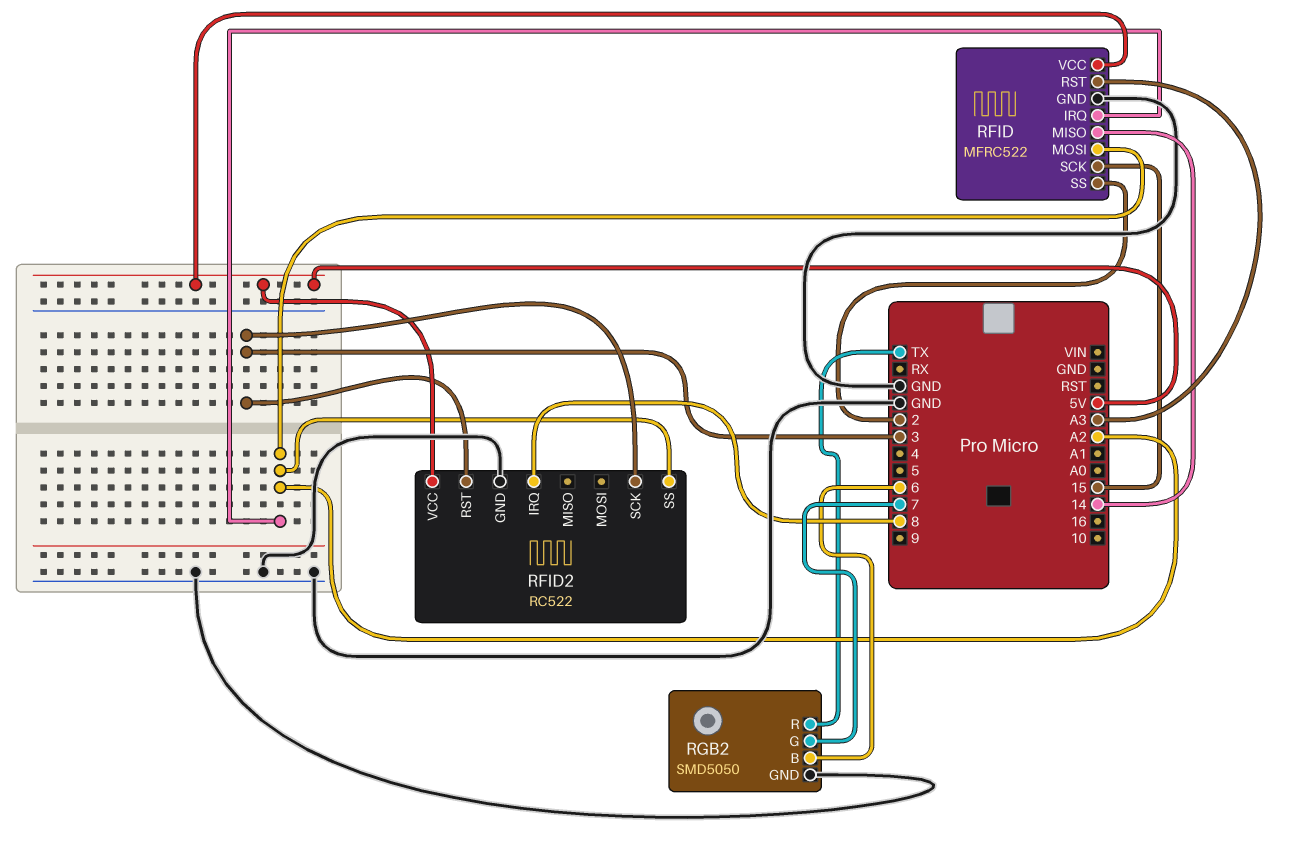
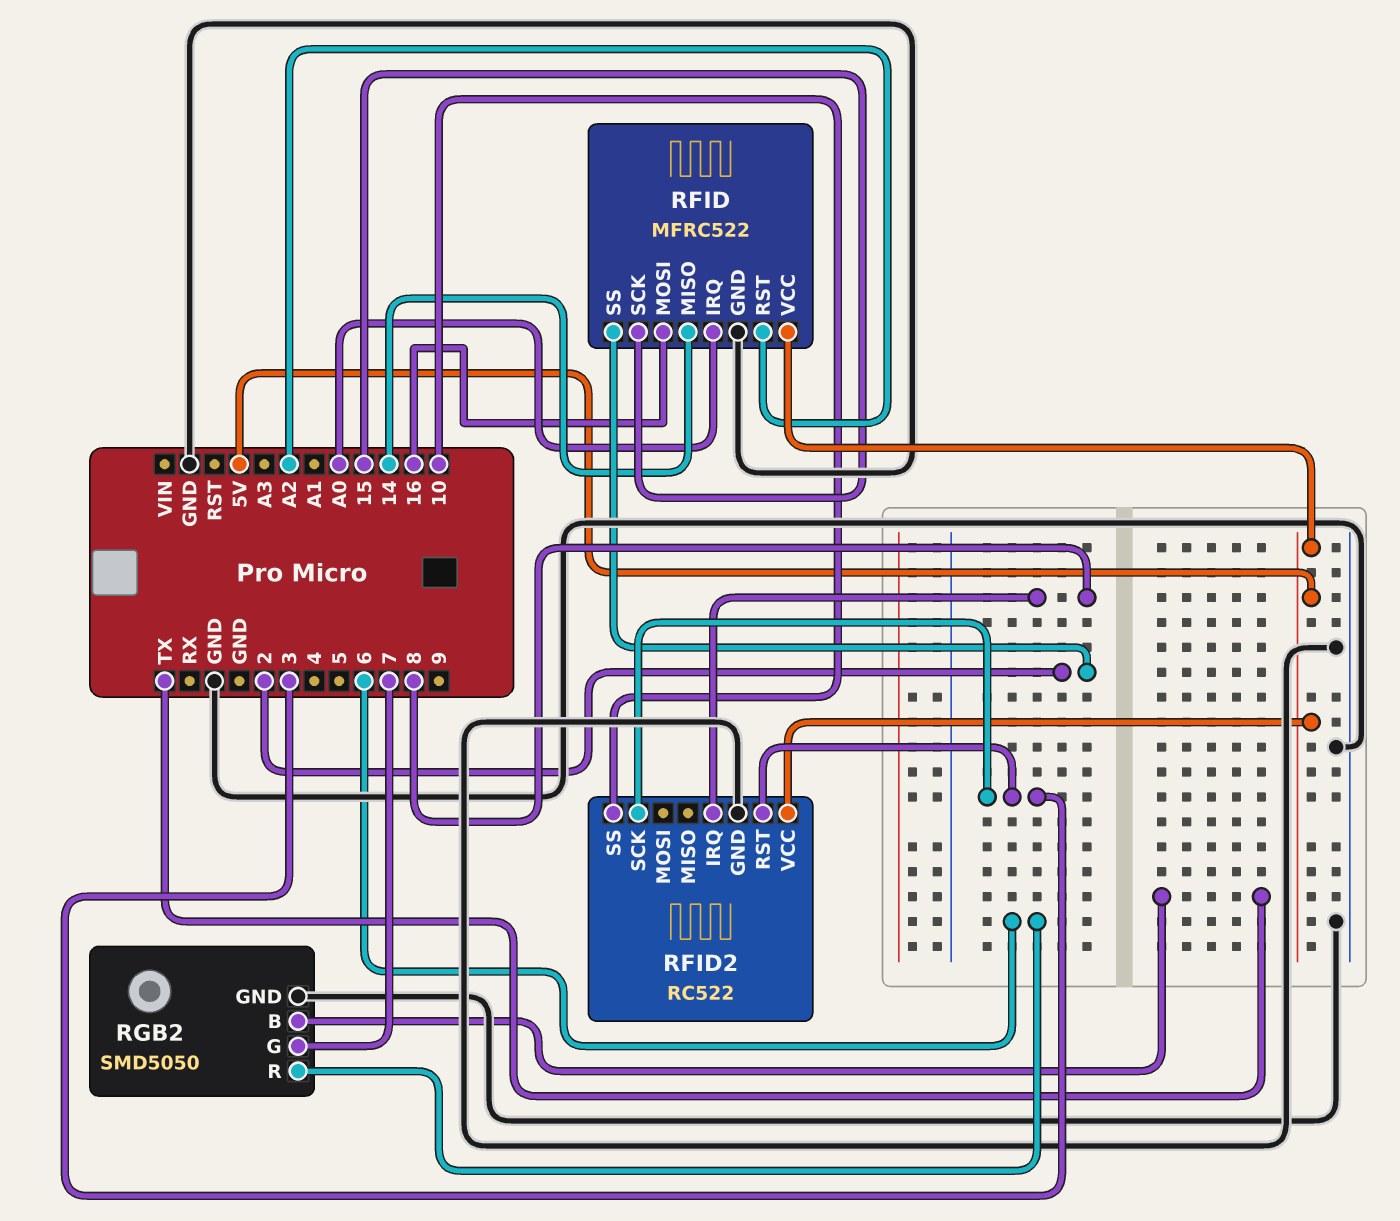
RFID pin IRQ: A2 -> A0
RFID pin MOSI: A2 -> 16
RFID pin RST: A3 -> A2
RFID2 pin SS: A2 -> 10
RGB2 pin B: 6 -> TX
RGB2 pin R: TX -> 6

